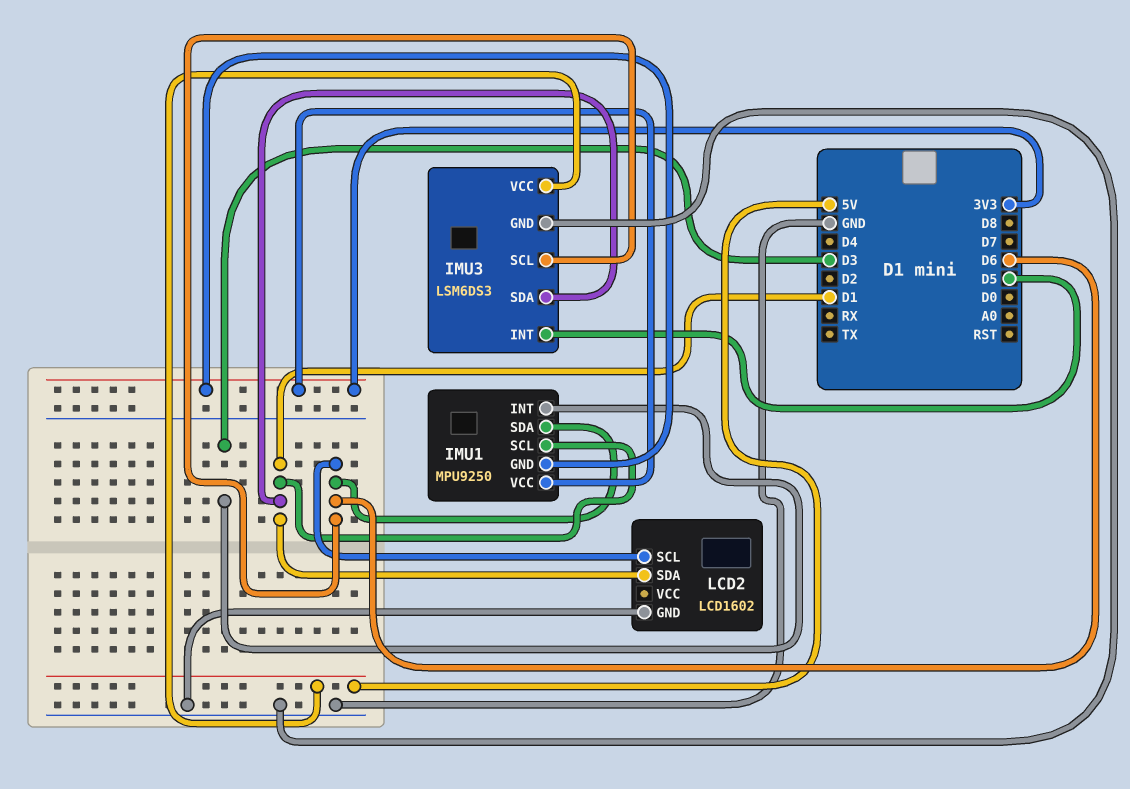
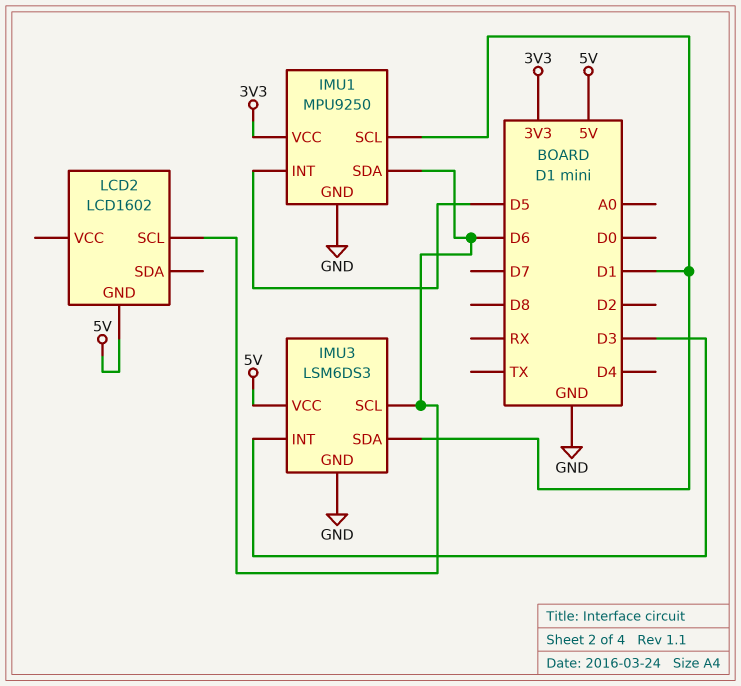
IMU1 pin GND: 3V3 -> GND
IMU1 pin INT: D3 -> D5
IMU3 pin INT: D5 -> D3
LCD2 pin GND: GND -> 5V
LCD2 pin SDA: D1 -> none

